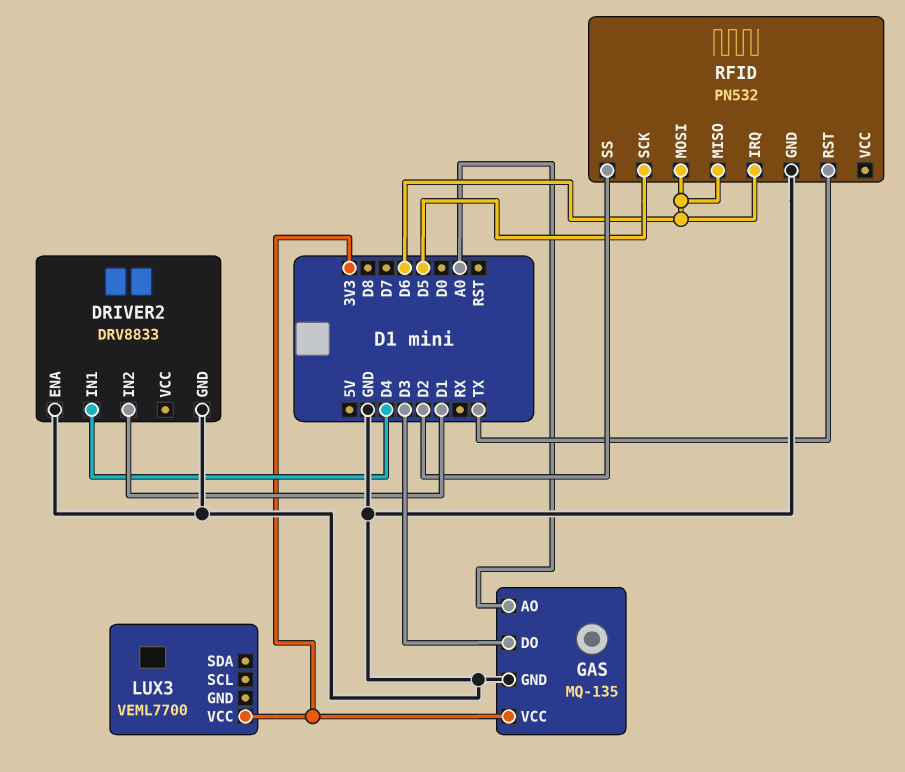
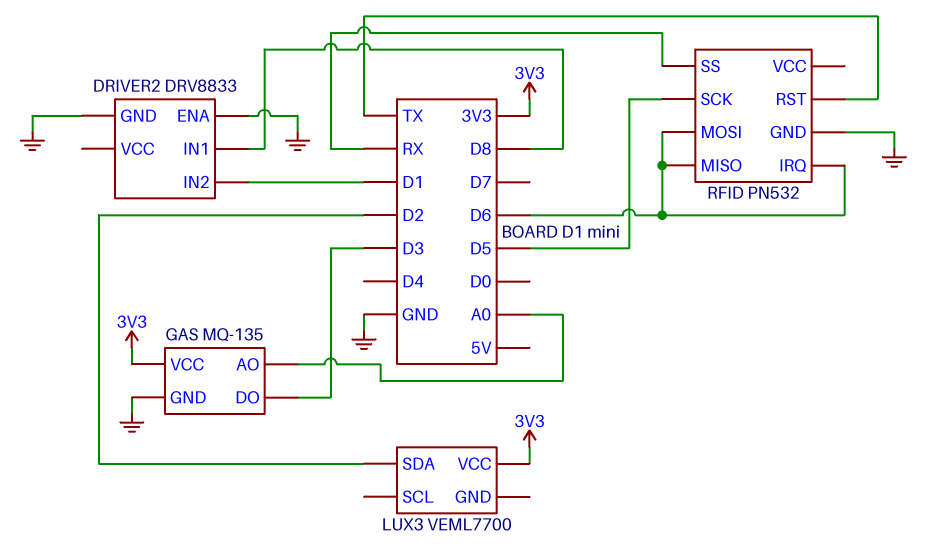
DRIVER2 pin IN1: D4 -> D8
LUX3 pin SDA: none -> D2
RFID pin SS: D2 -> RX

